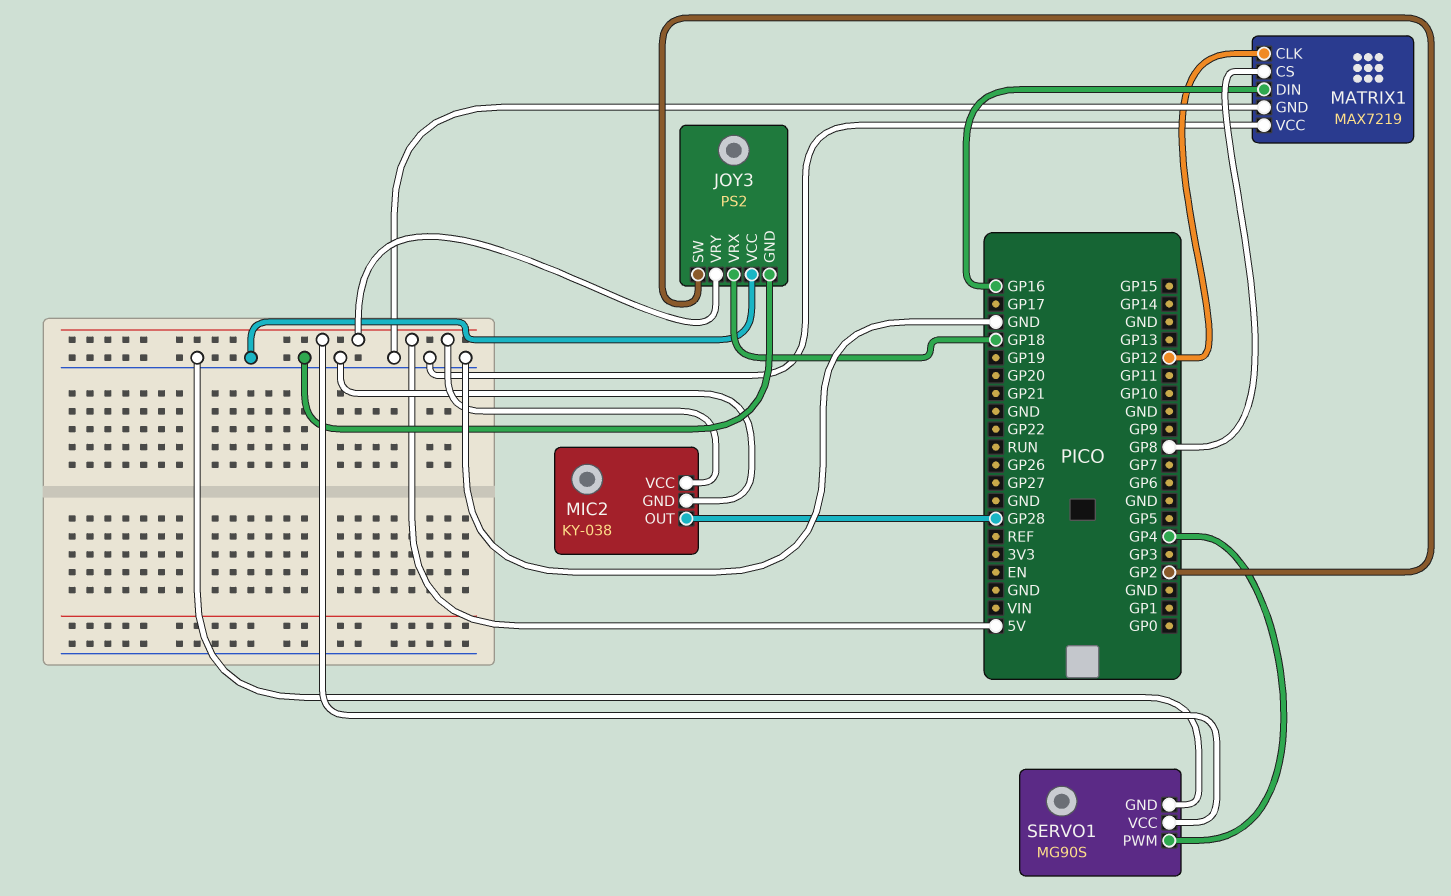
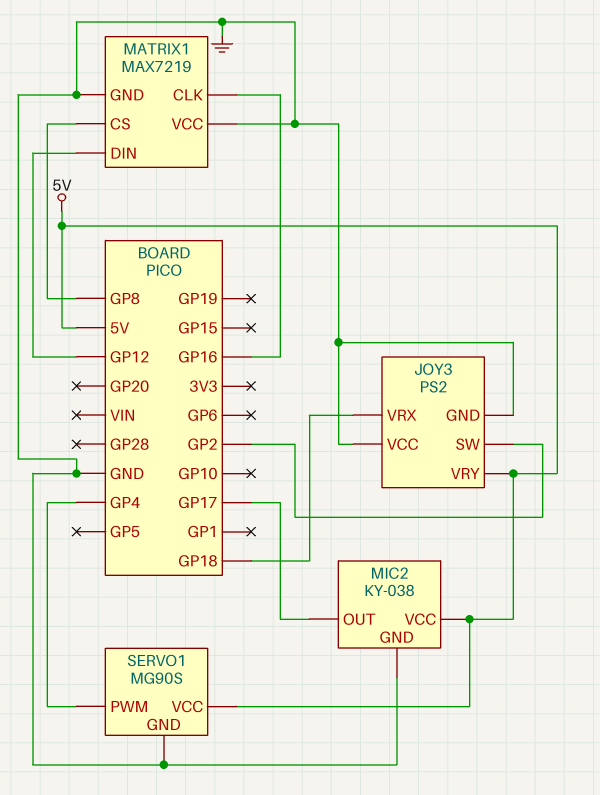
MATRIX1 pin CLK: GP12 -> GP16
MATRIX1 pin DIN: GP16 -> GP12
MIC2 pin OUT: GP28 -> GP17

